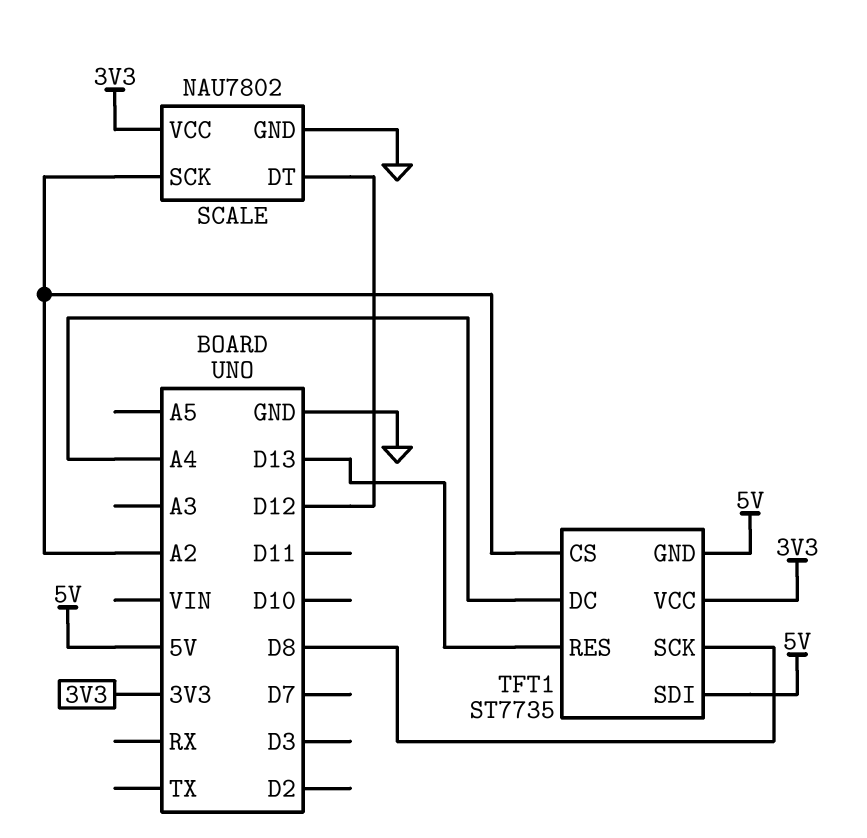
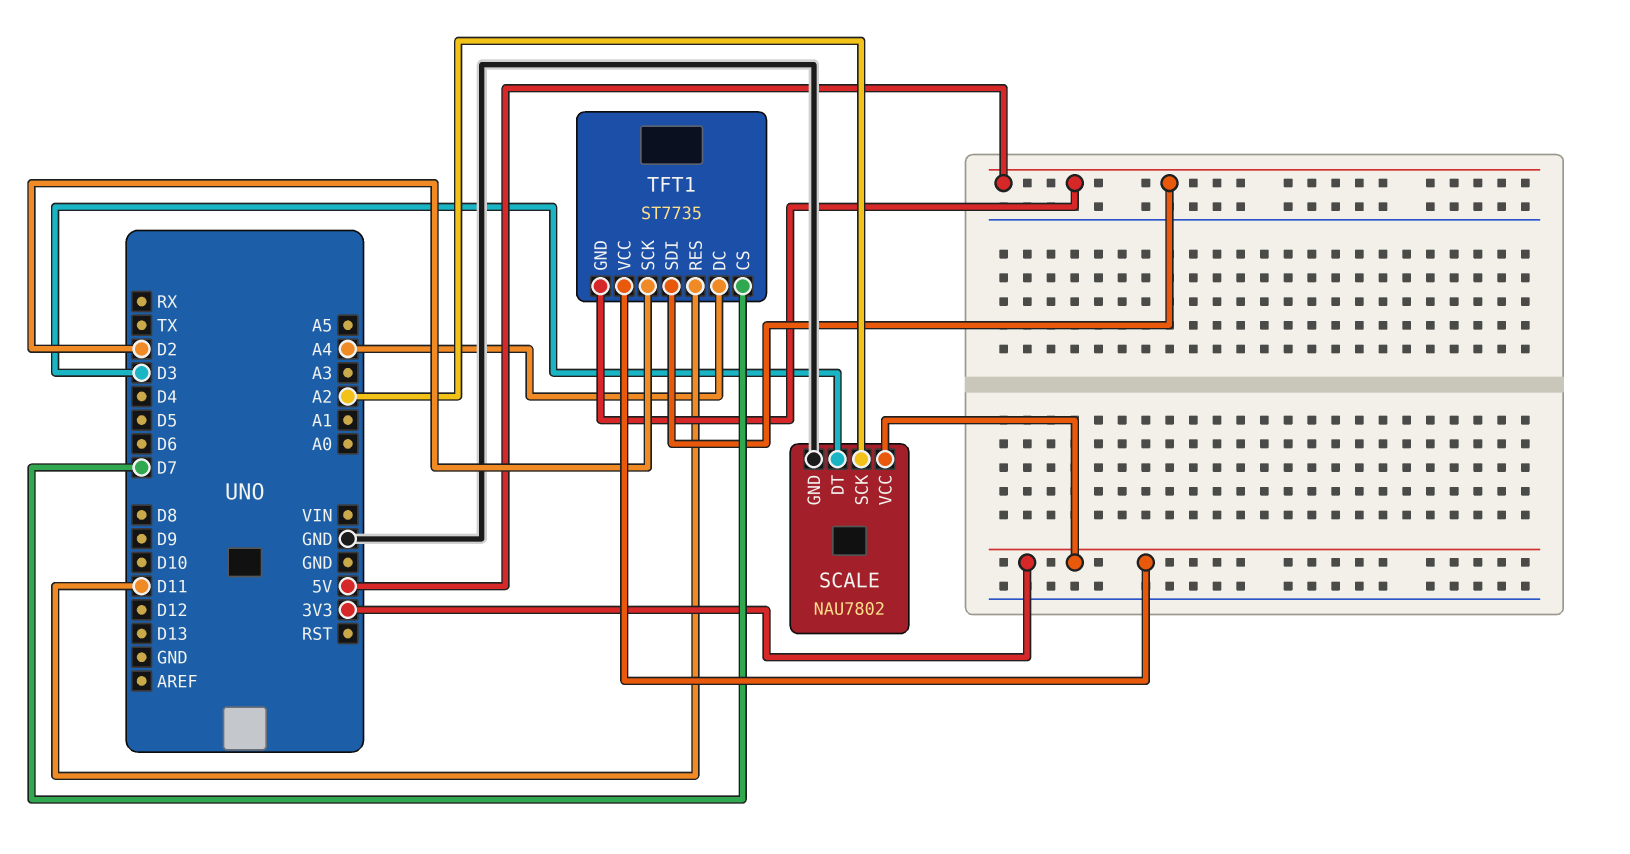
SCALE pin DT: D12 -> D3
TFT1 pin CS: A2 -> D7
TFT1 pin RES: D13 -> D11
TFT1 pin SCK: D8 -> D2

